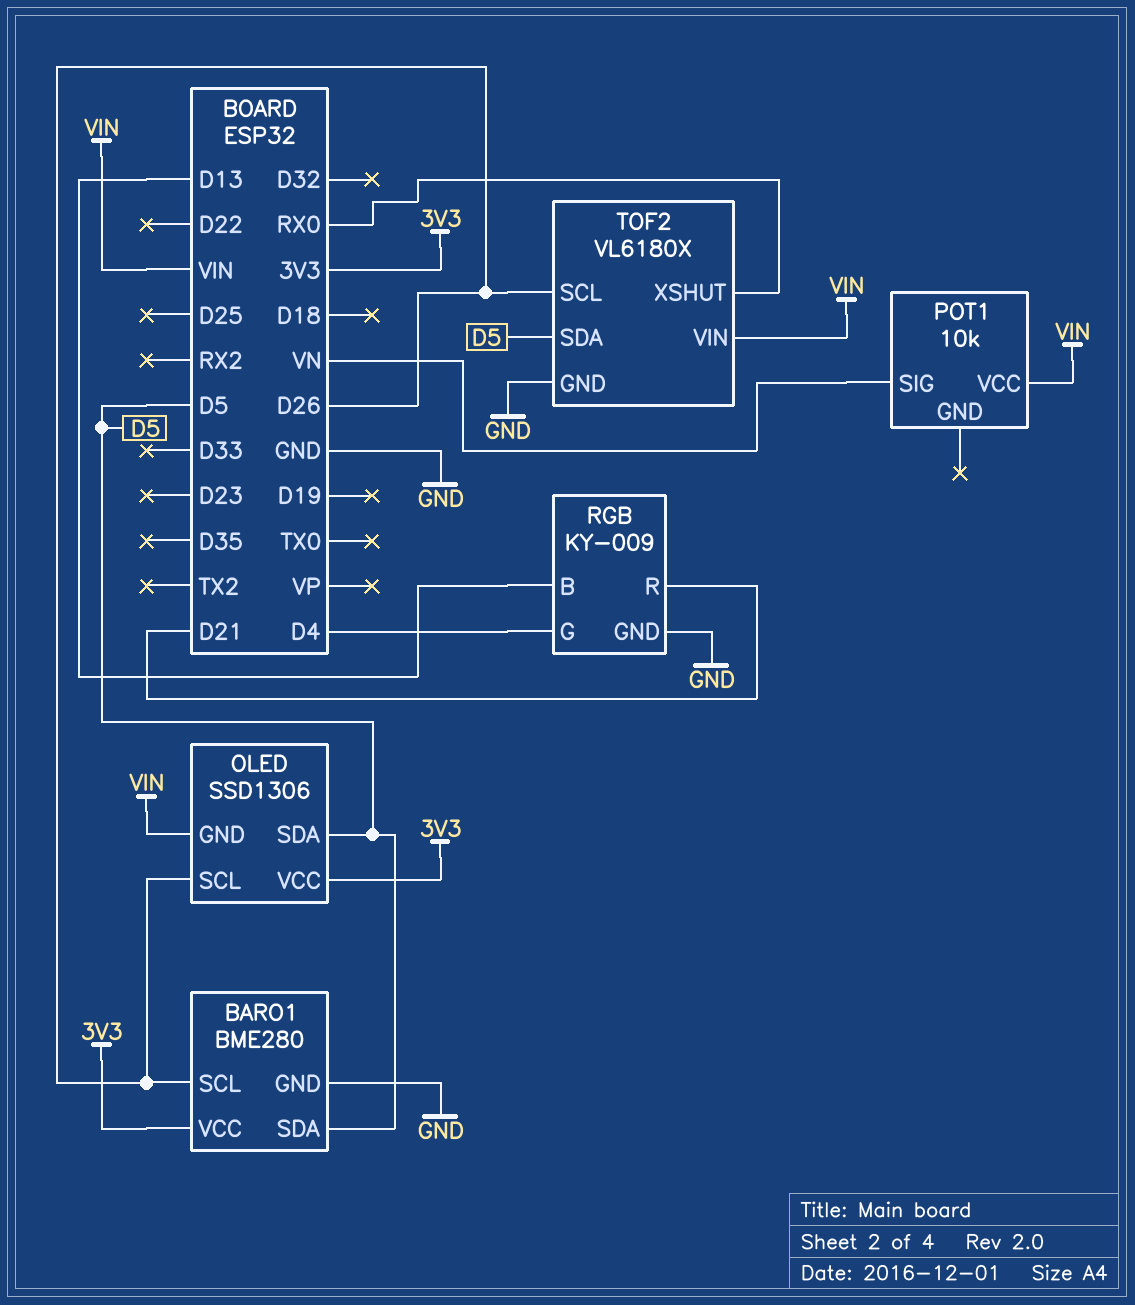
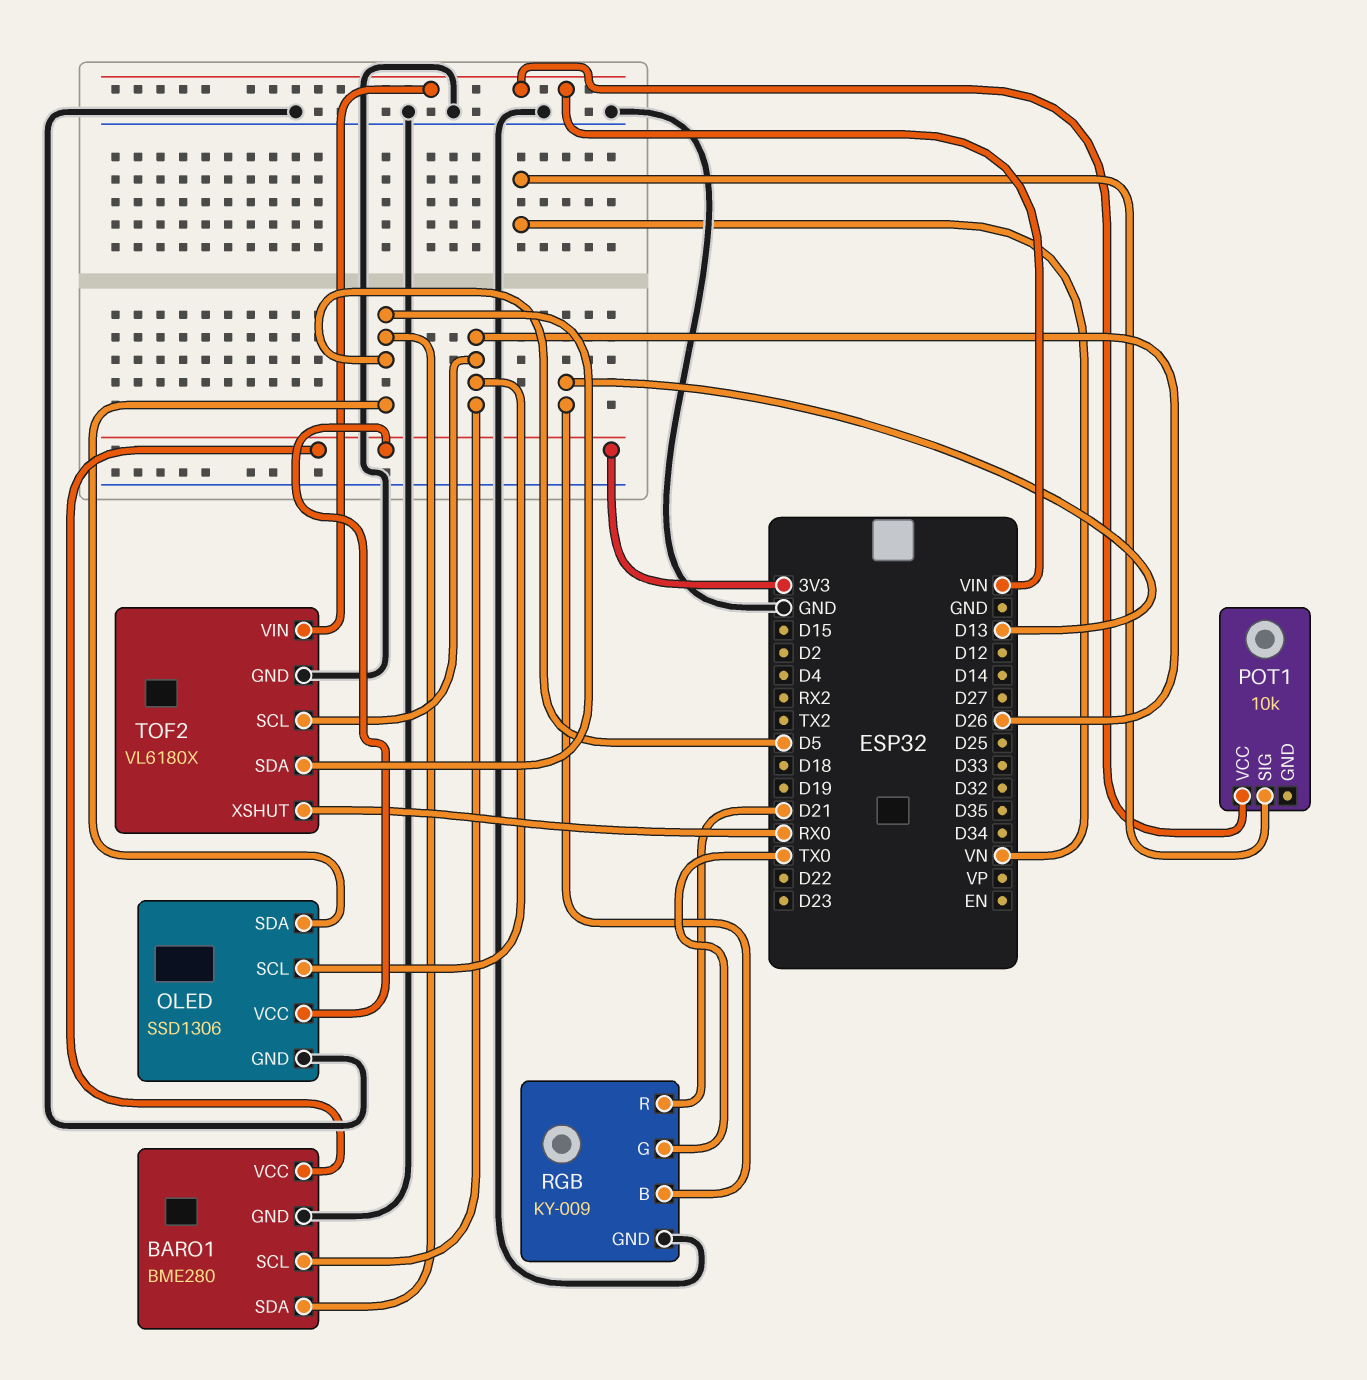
OLED pin GND: VIN -> GND
RGB pin G: D4 -> TX0

